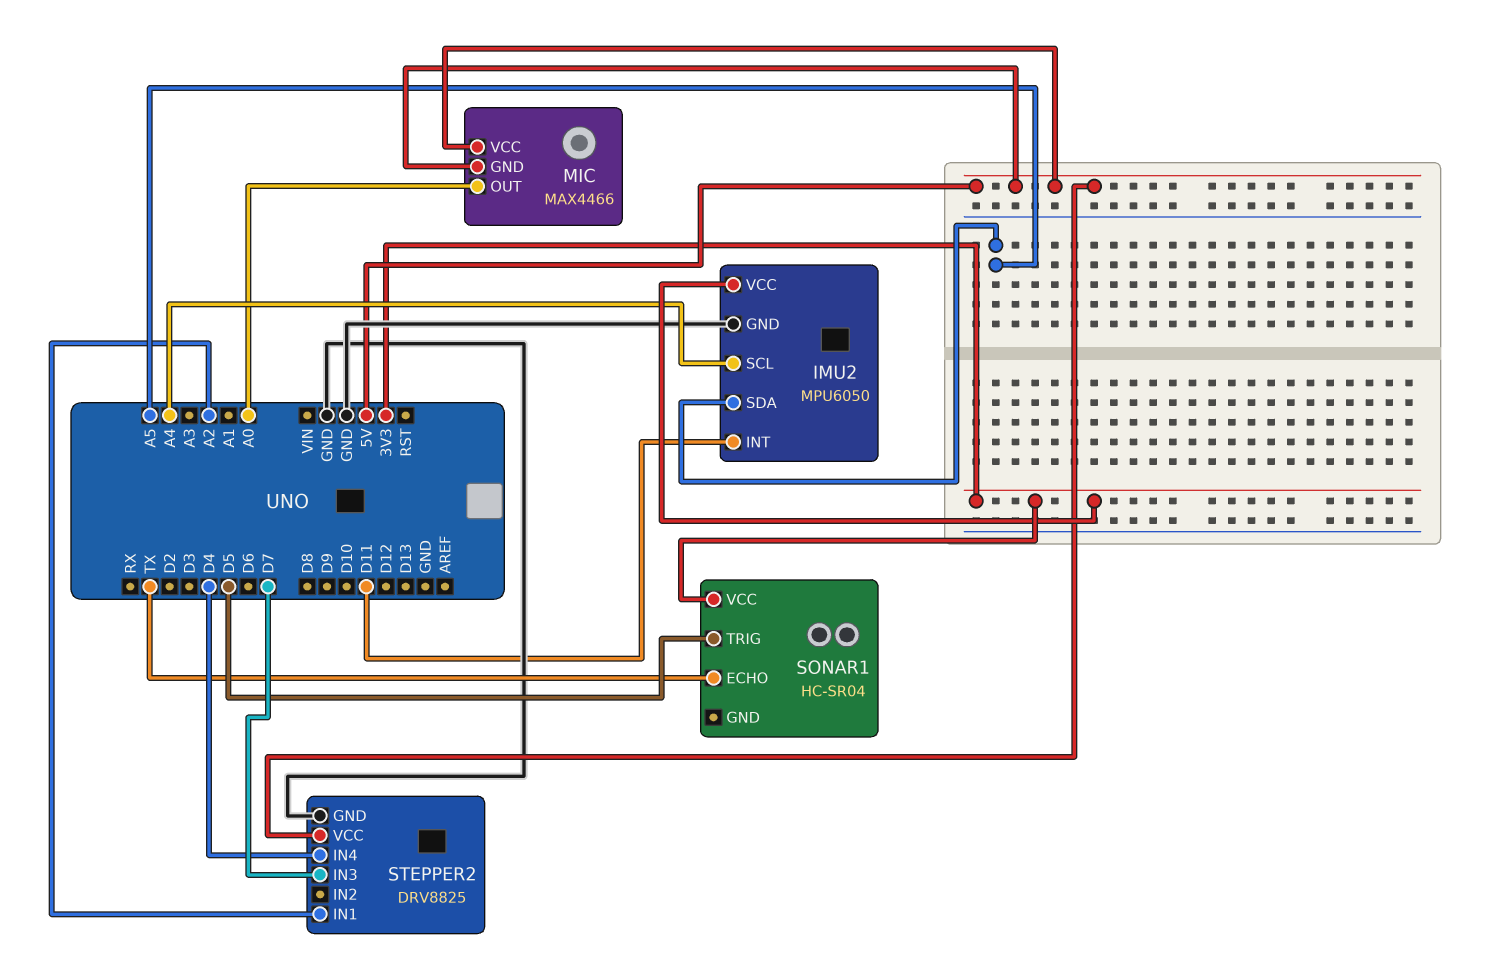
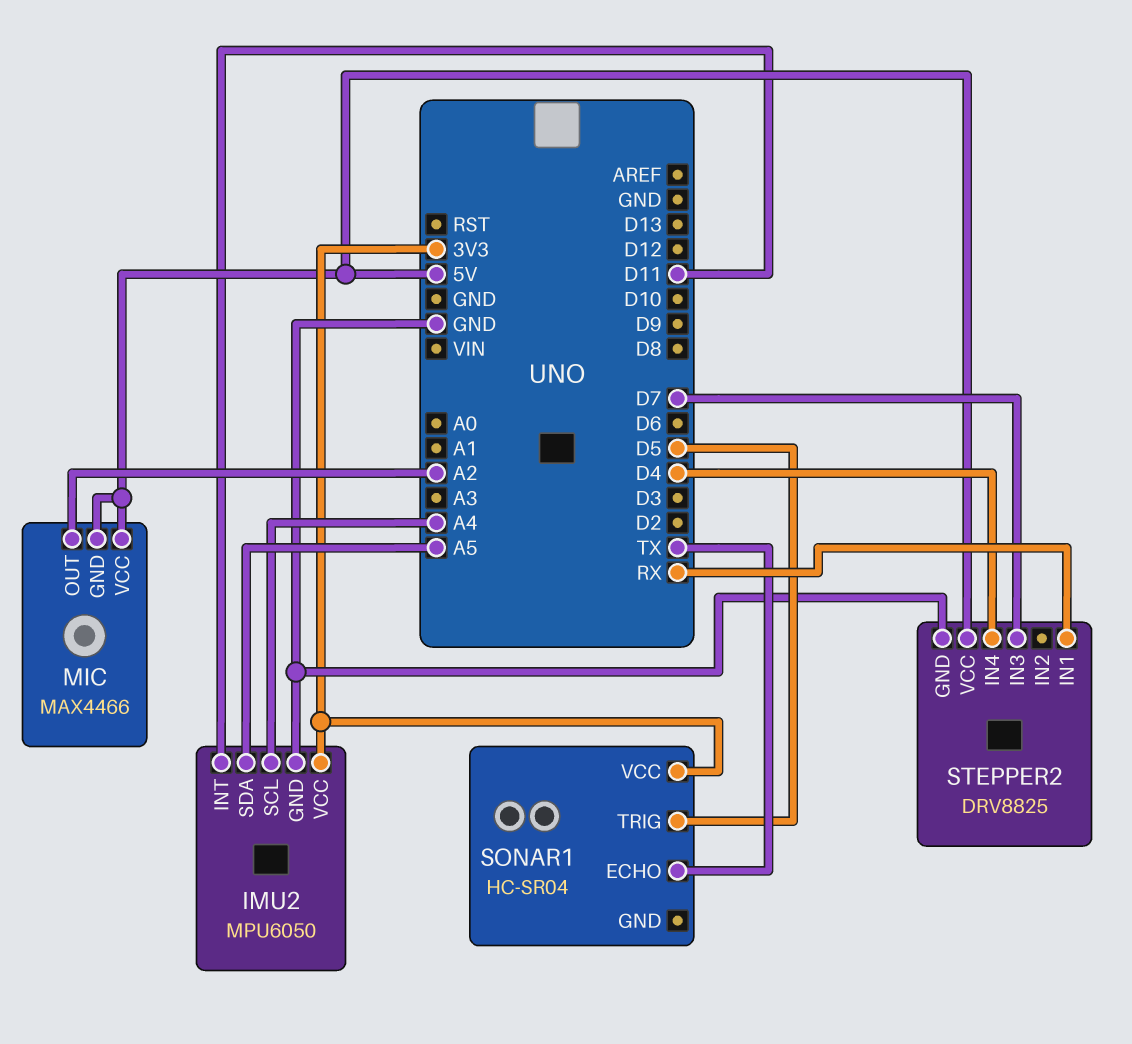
MIC pin OUT: A0 -> A2
STEPPER2 pin IN1: A2 -> RX

